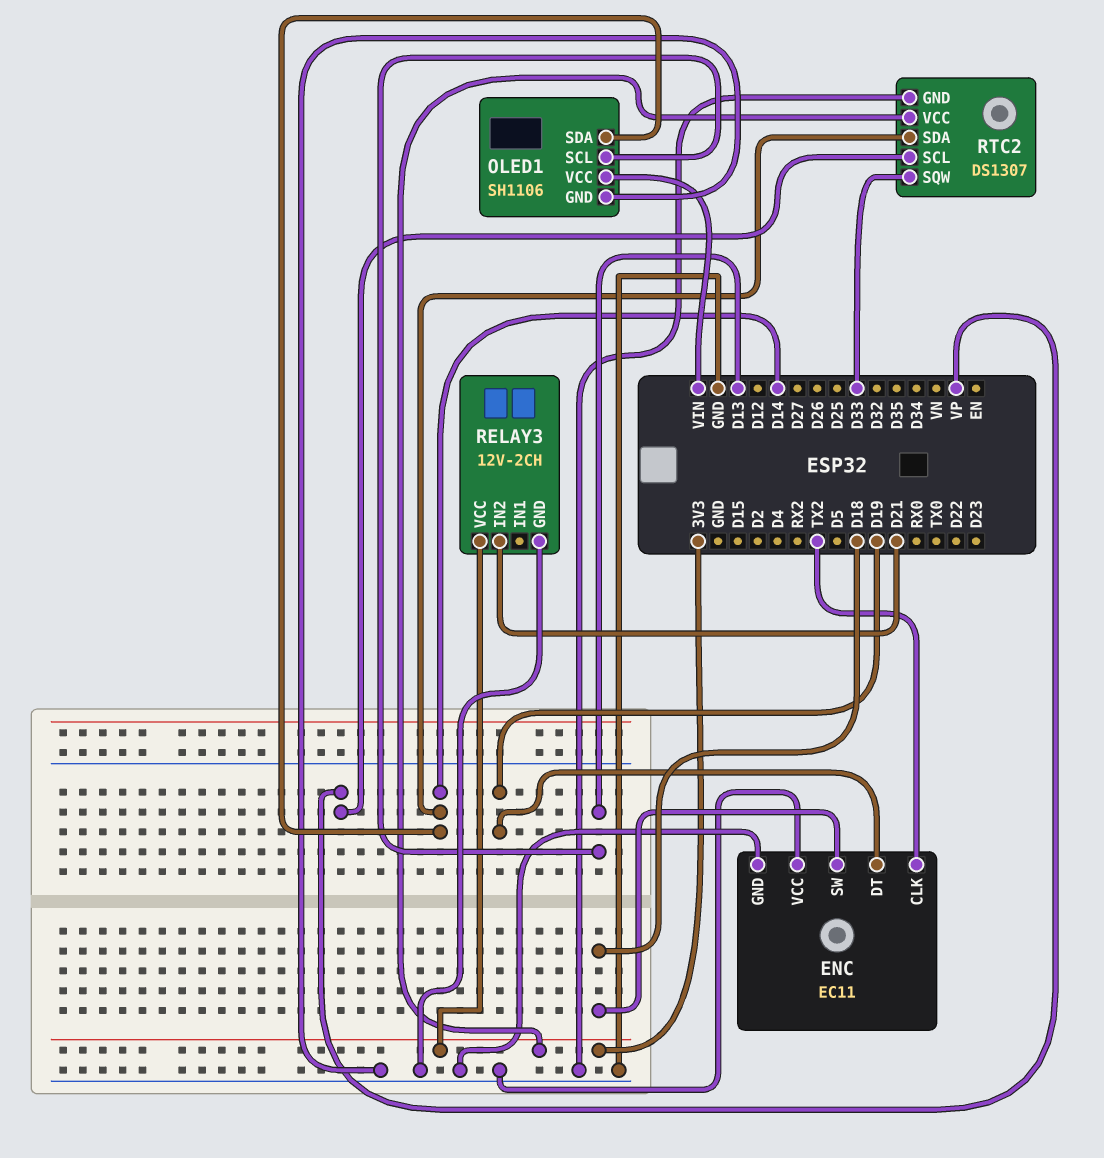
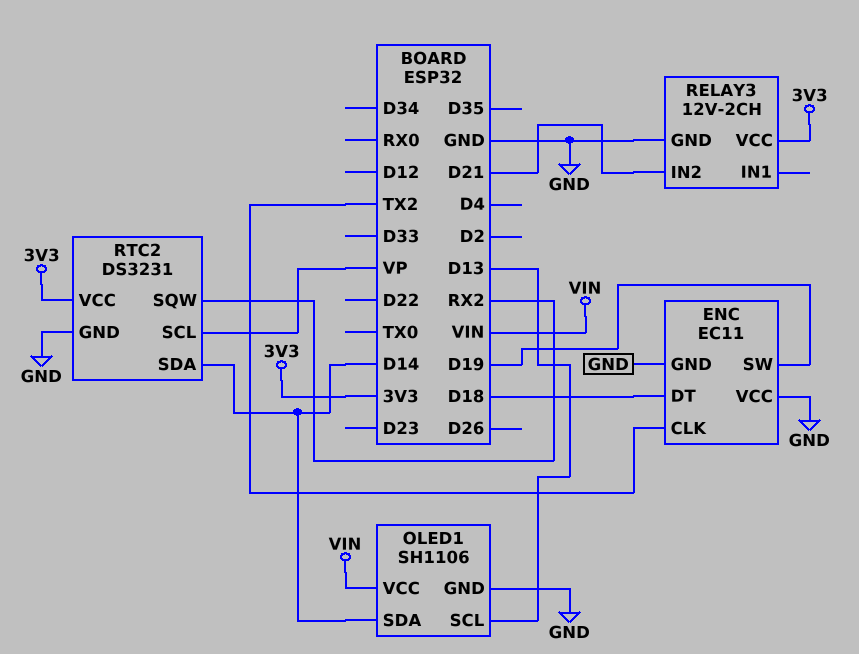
ENC pin DT: D19 -> D18
ENC pin SW: D18 -> D19
RTC2: DS1307 -> DS3231
RTC2 pin SQW: D33 -> RX2

